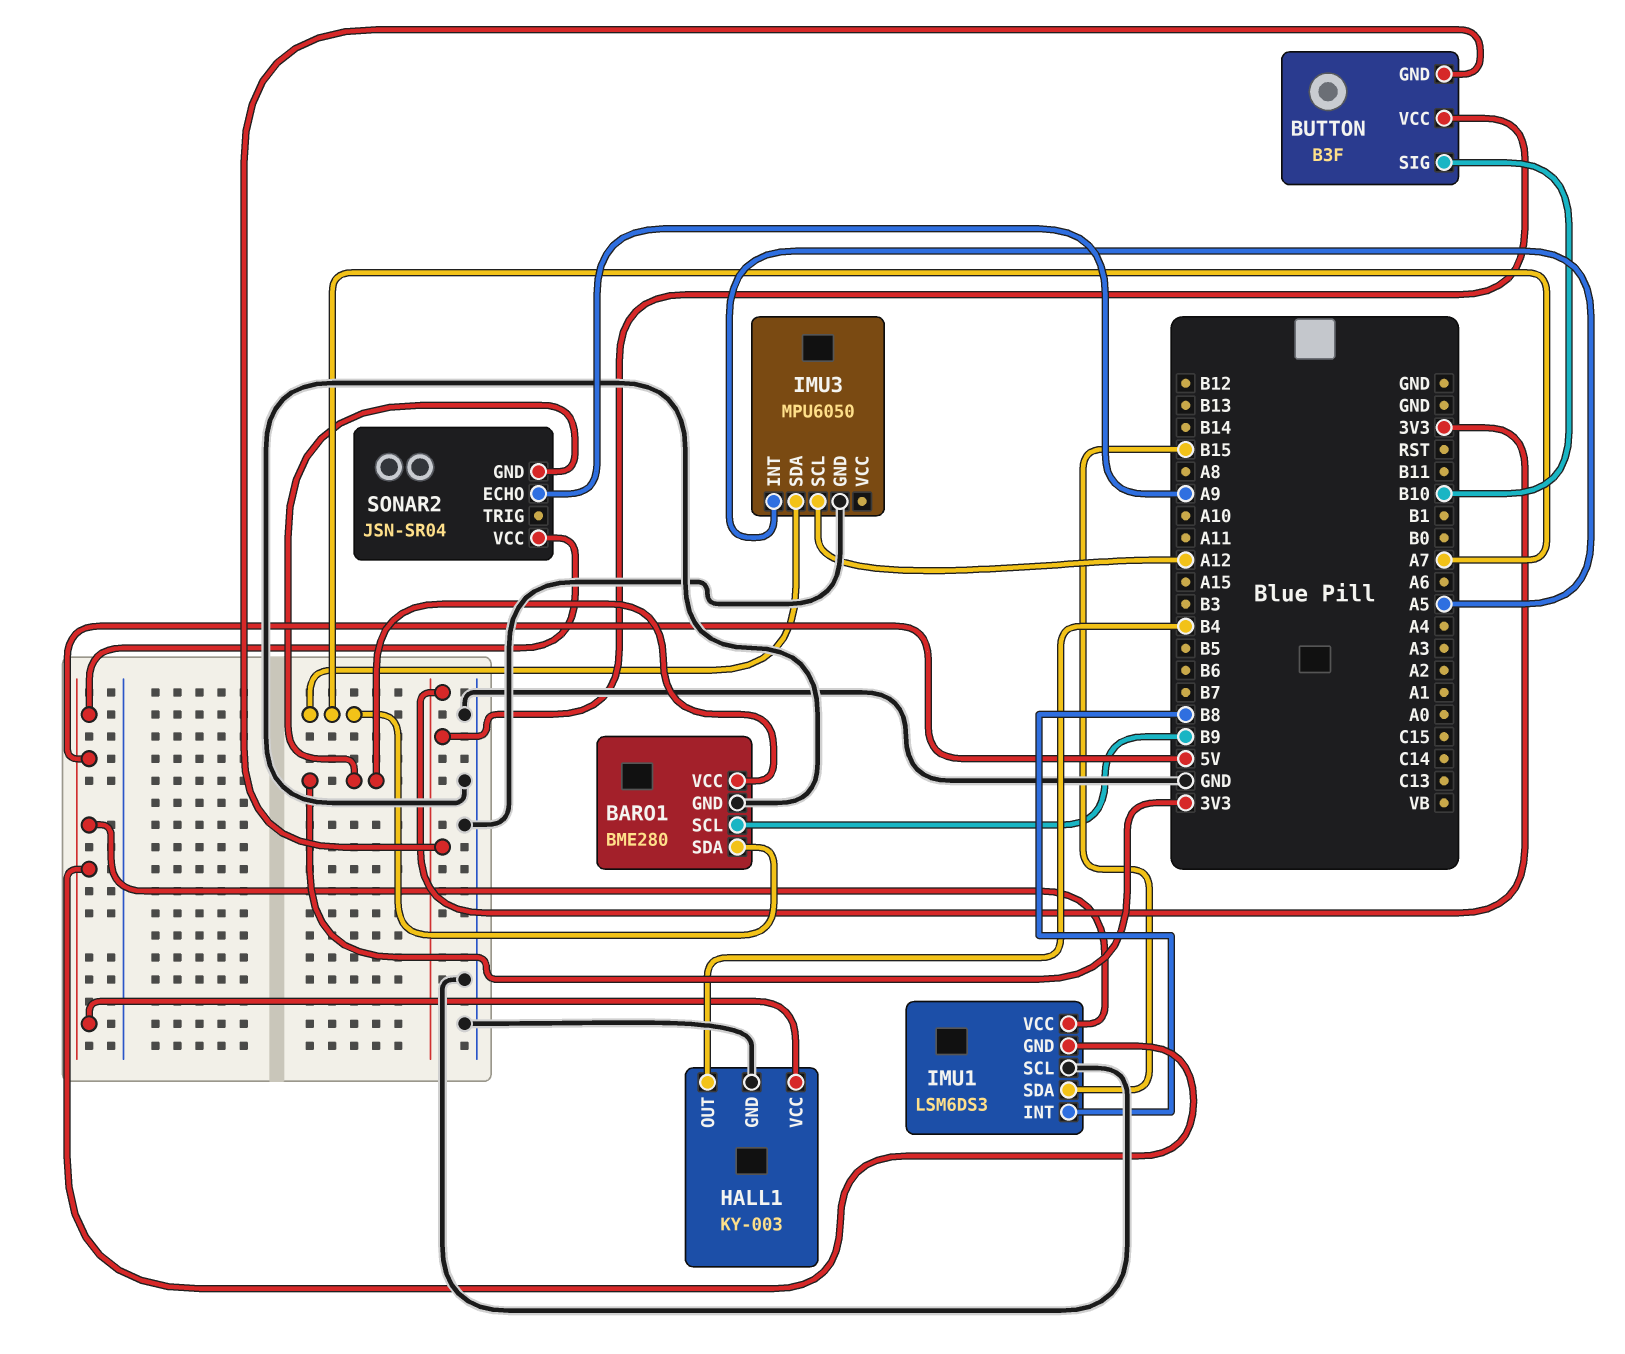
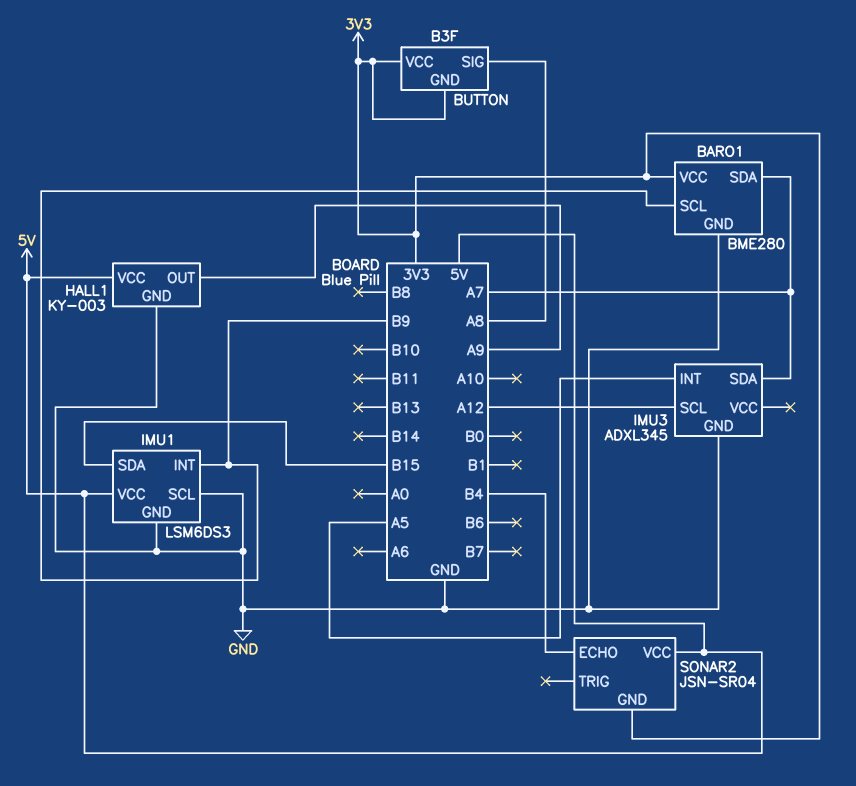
BUTTON pin SIG: B10 -> A8
HALL1 pin OUT: B4 -> A9
IMU1 pin GND: 5V -> GND
IMU1 pin INT: B8 -> B9
IMU3: MPU6050 -> ADXL345
SONAR2 pin ECHO: A9 -> B4

